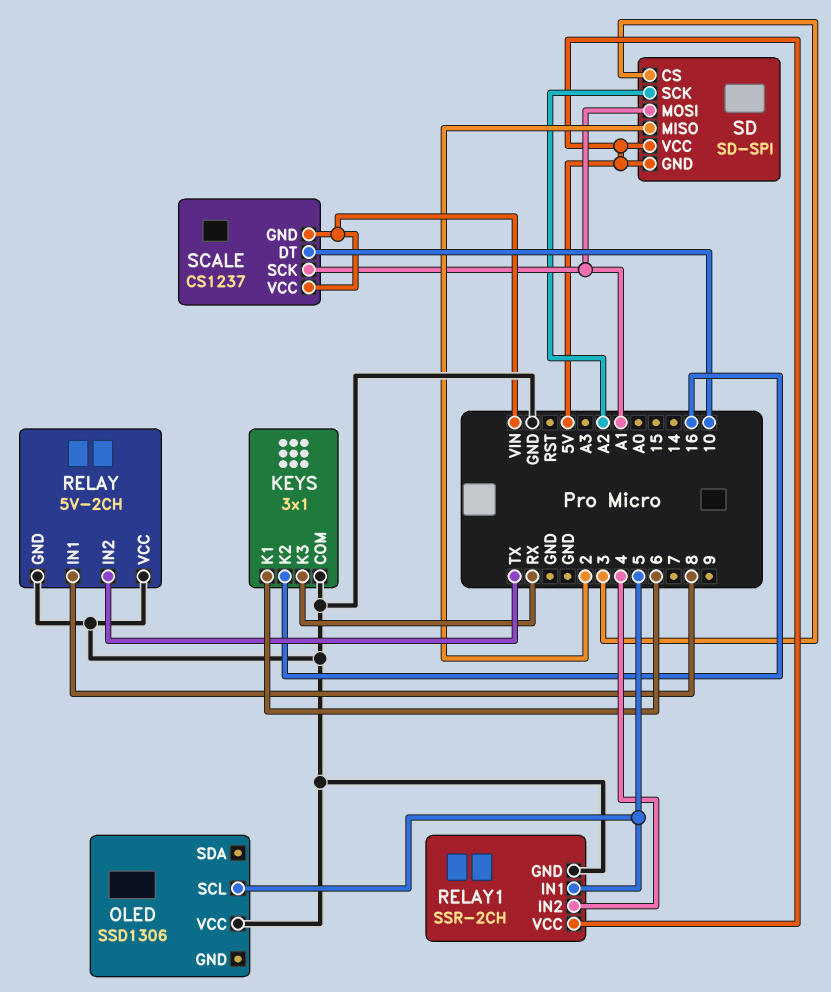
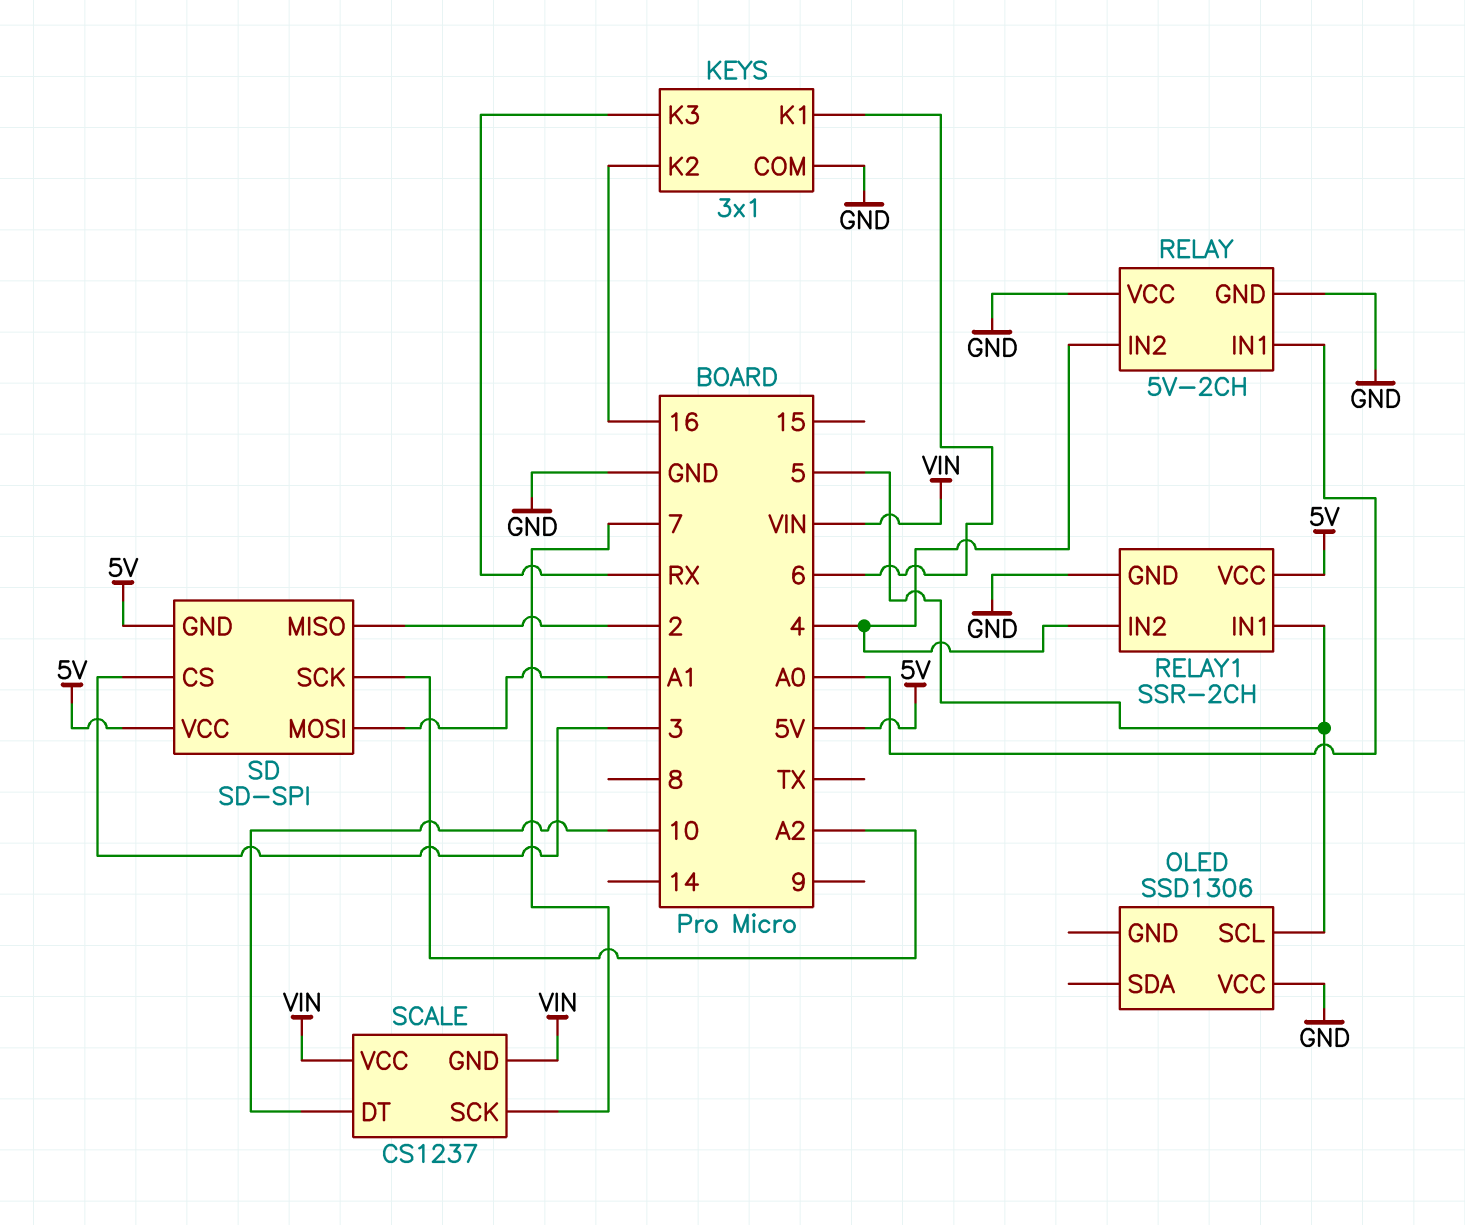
RELAY pin IN1: 8 -> A0
RELAY pin IN2: TX -> 4
SCALE pin SCK: A1 -> 7

